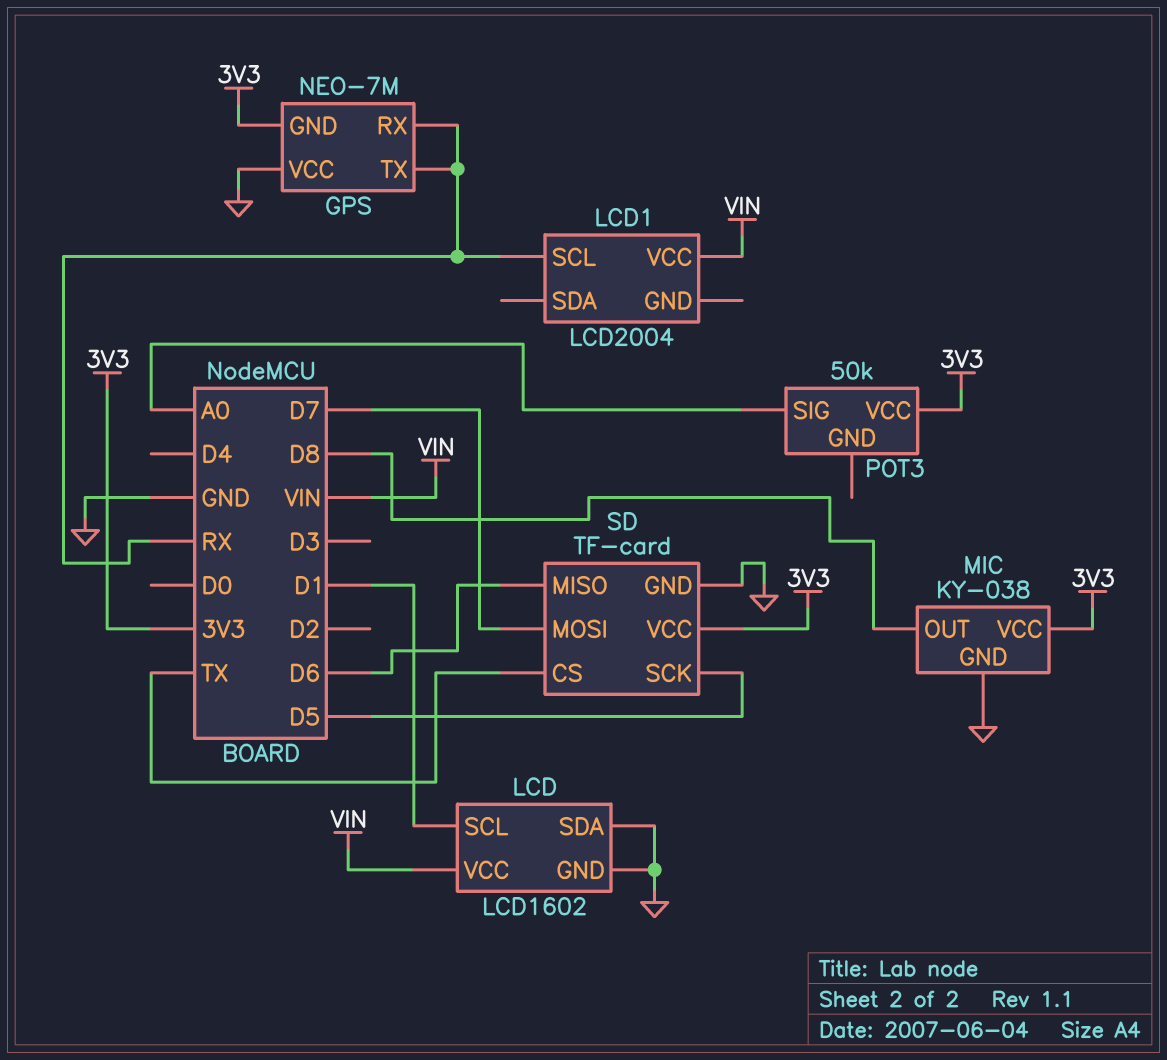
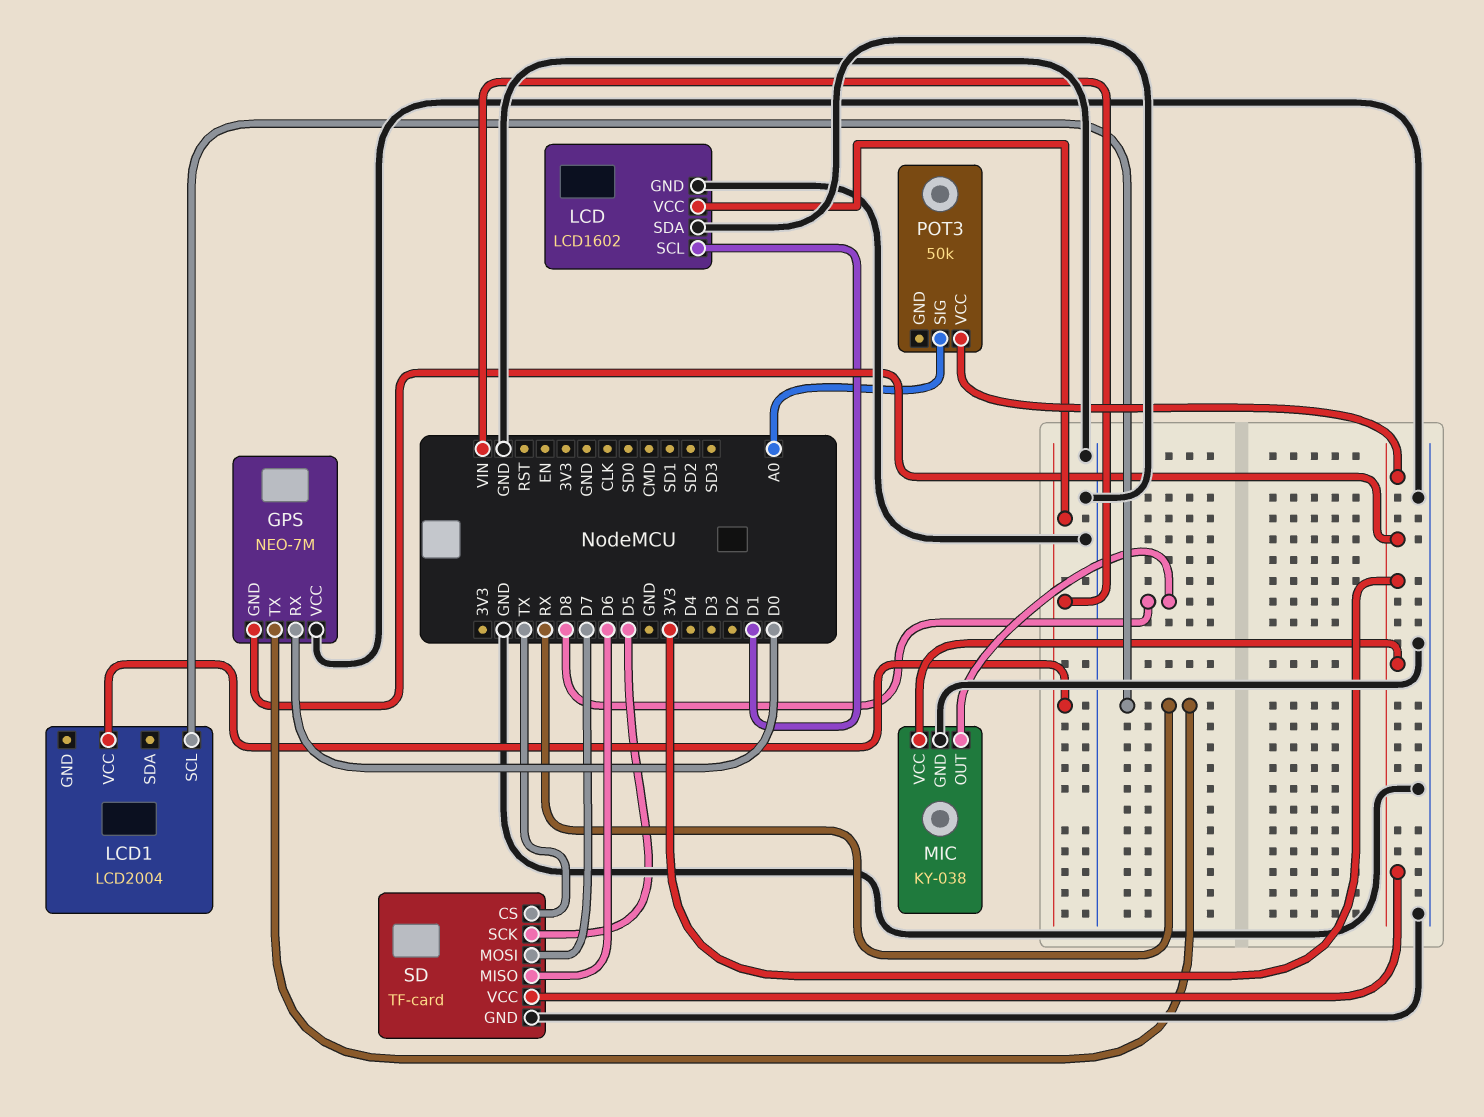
GPS pin RX: RX -> D0

